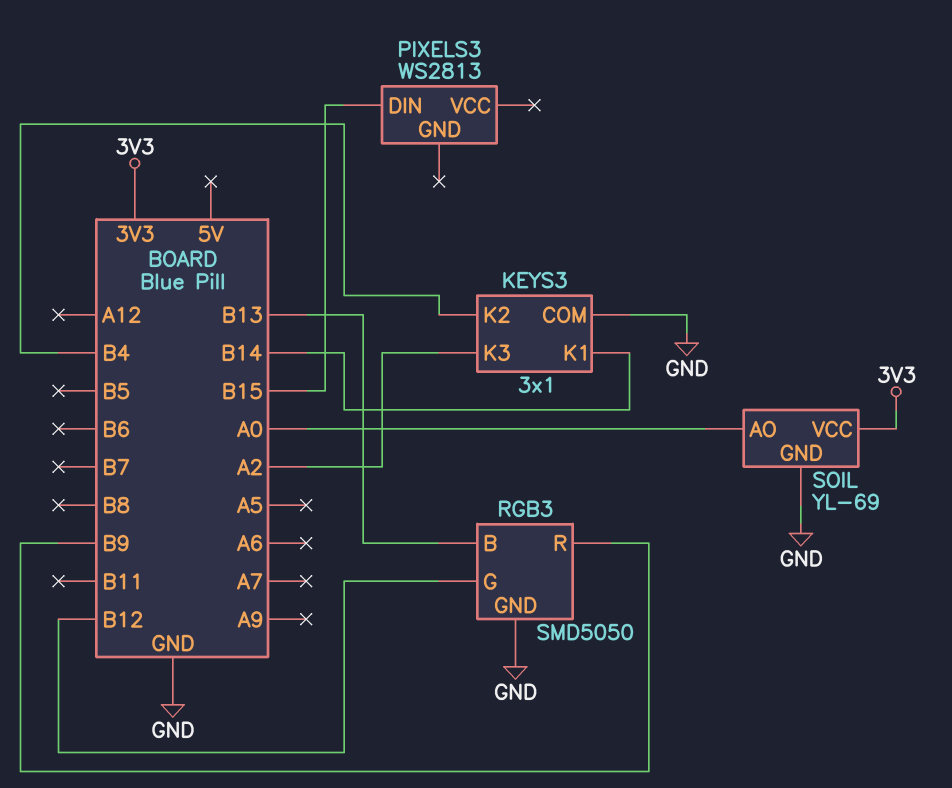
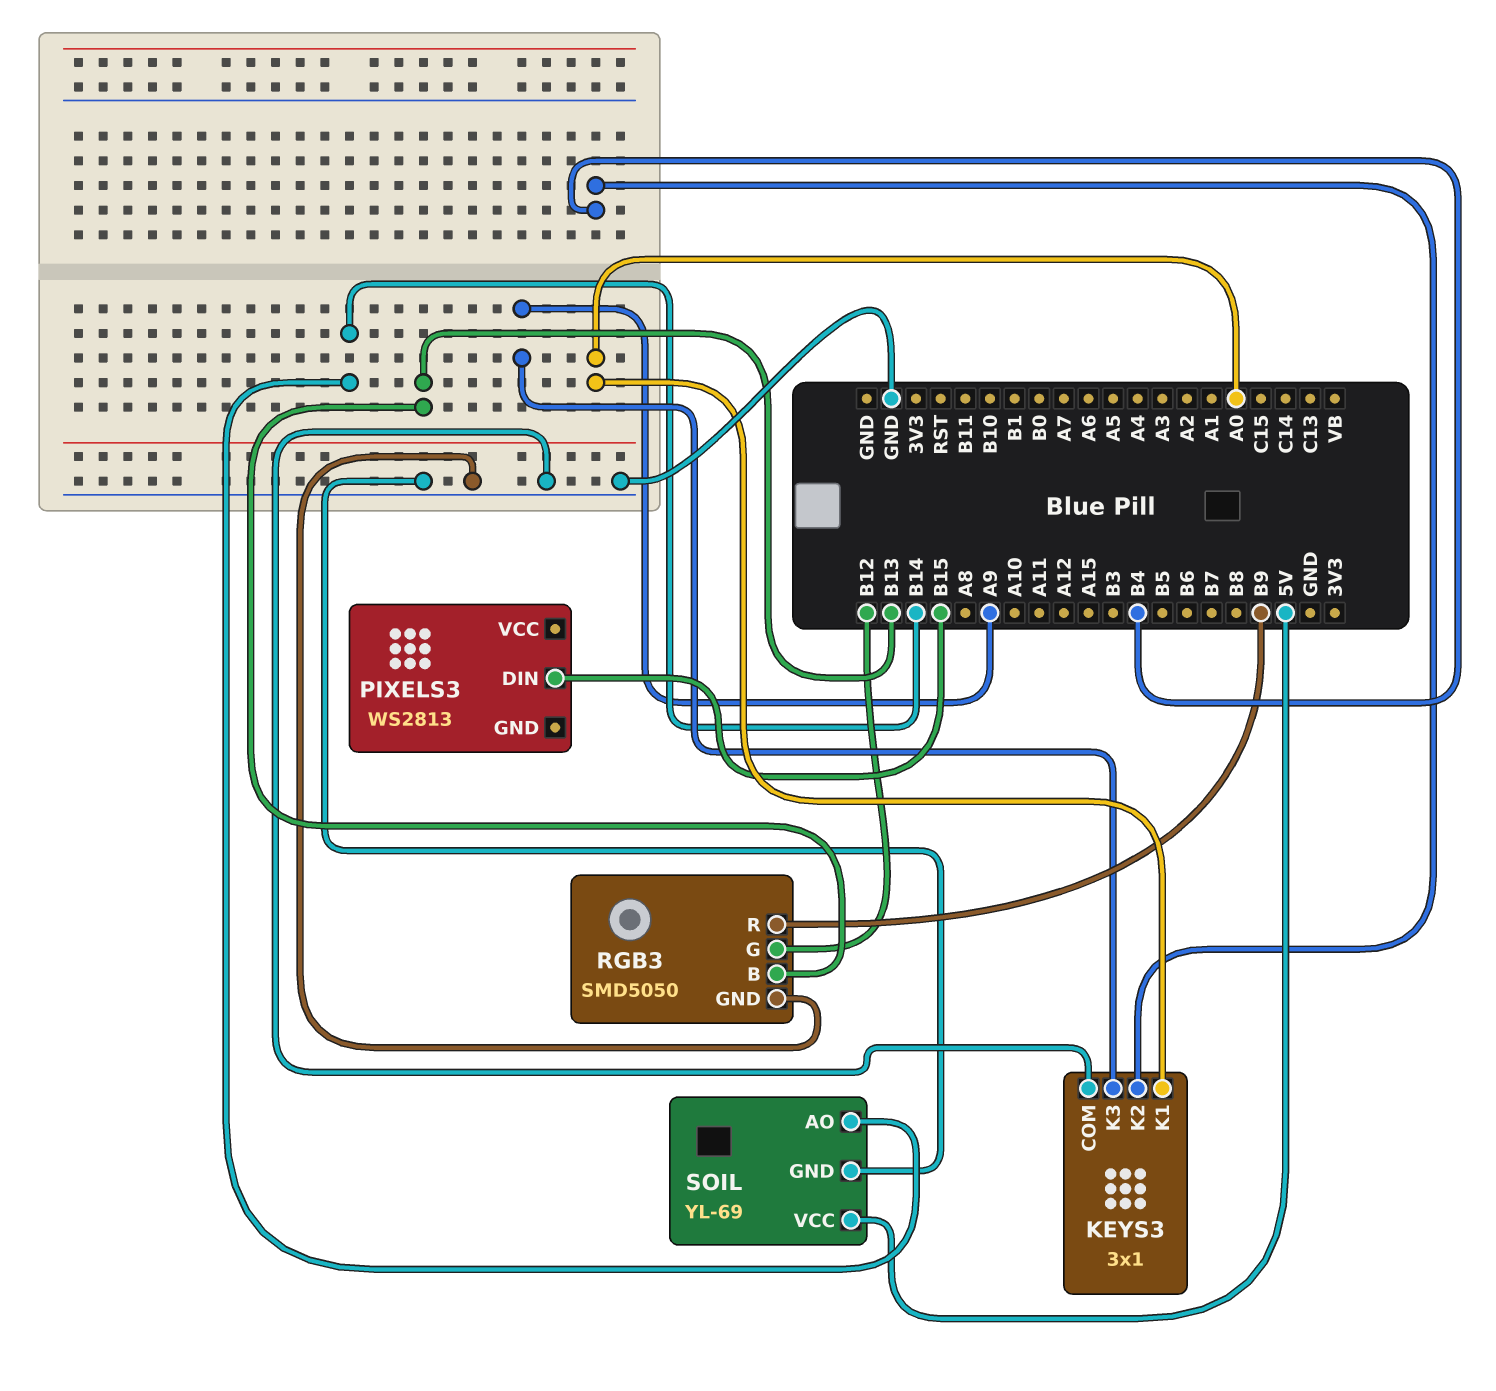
KEYS3 pin K1: B14 -> A0
KEYS3 pin K3: A2 -> A9
SOIL pin AO: A0 -> B14
SOIL pin VCC: 3V3 -> 5V

